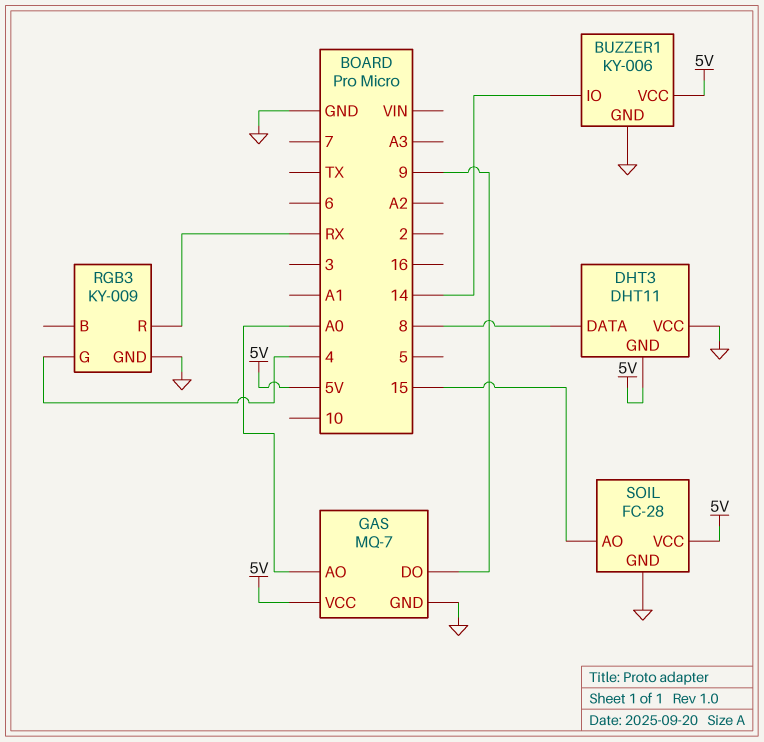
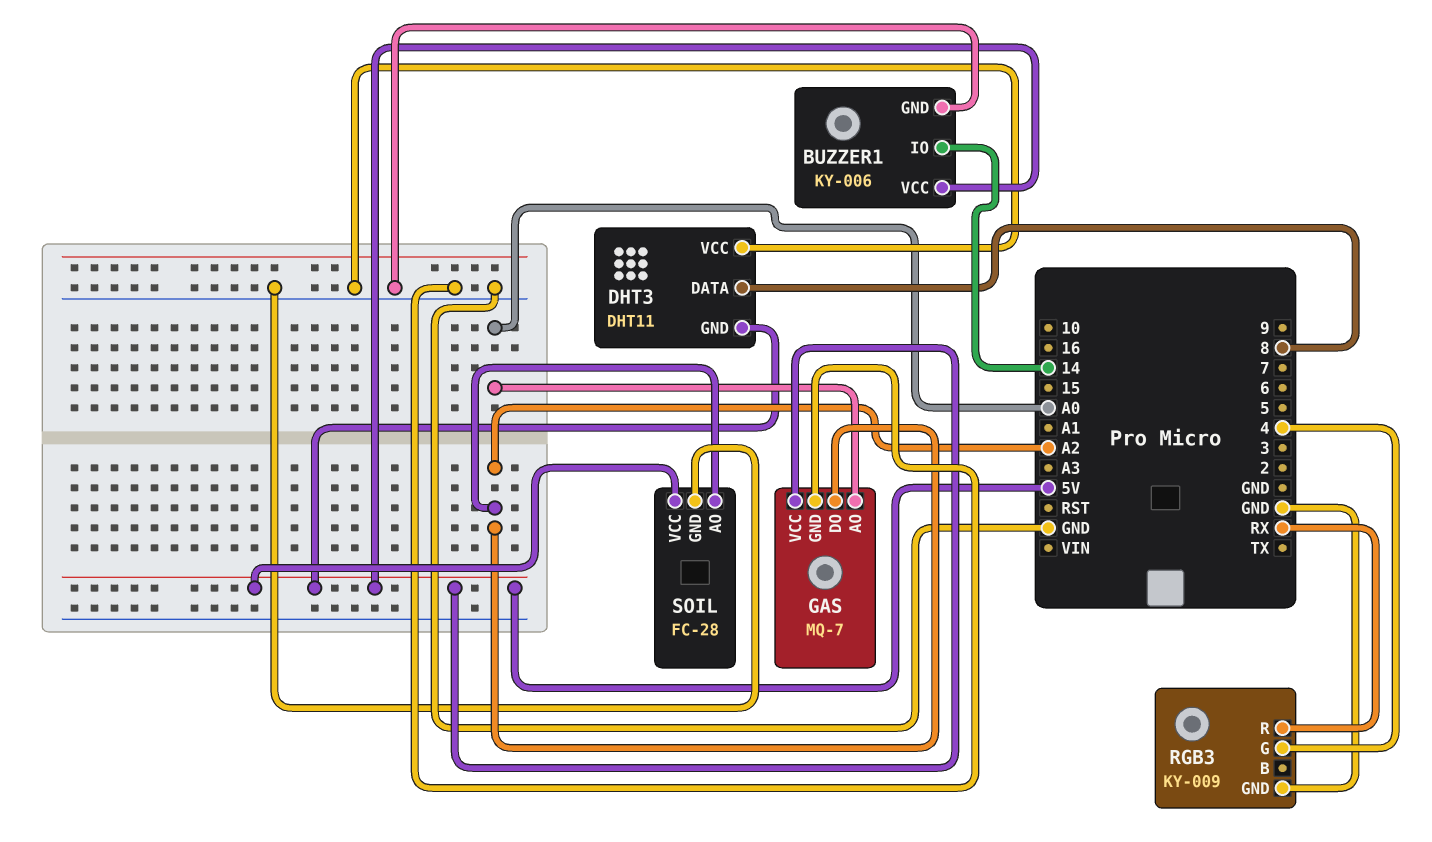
GAS pin DO: 9 -> A2
SOIL pin AO: 15 -> A2

